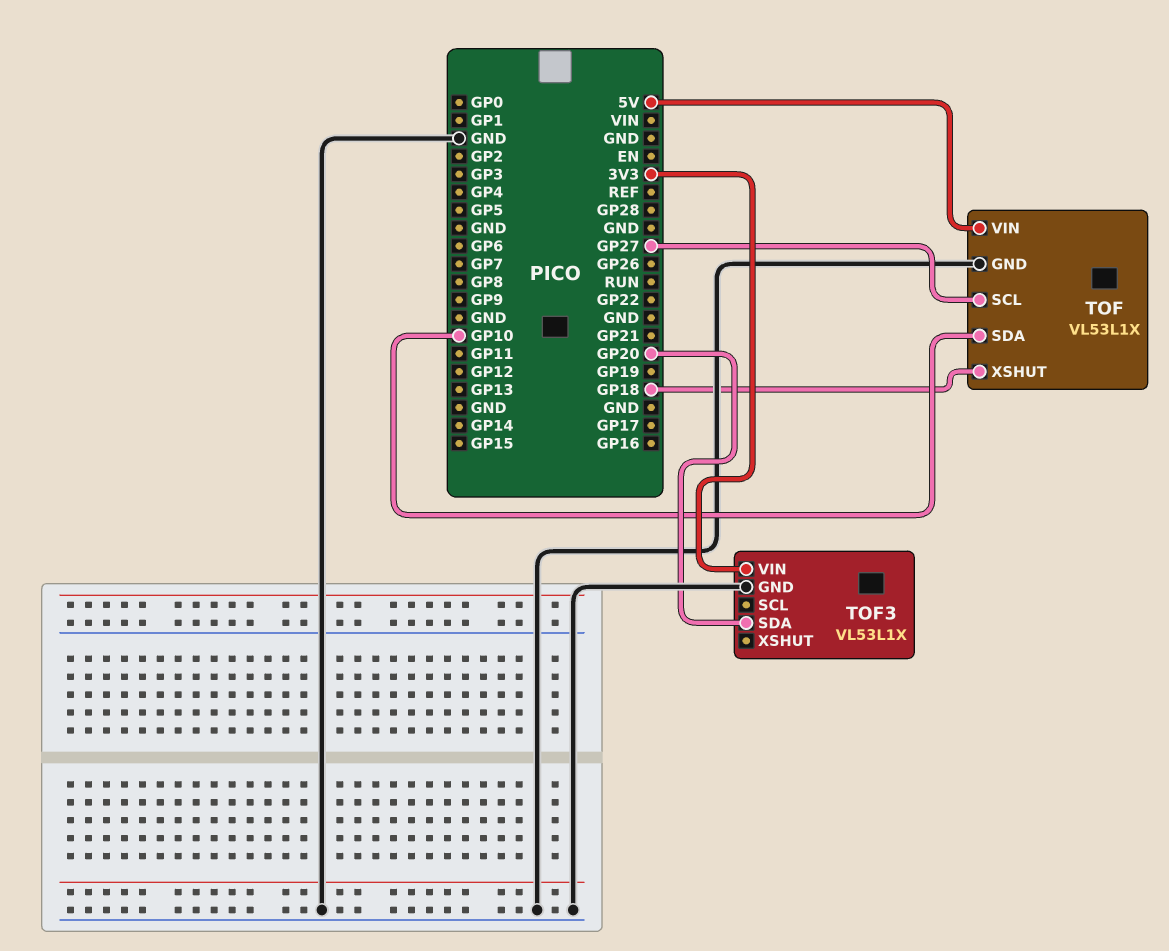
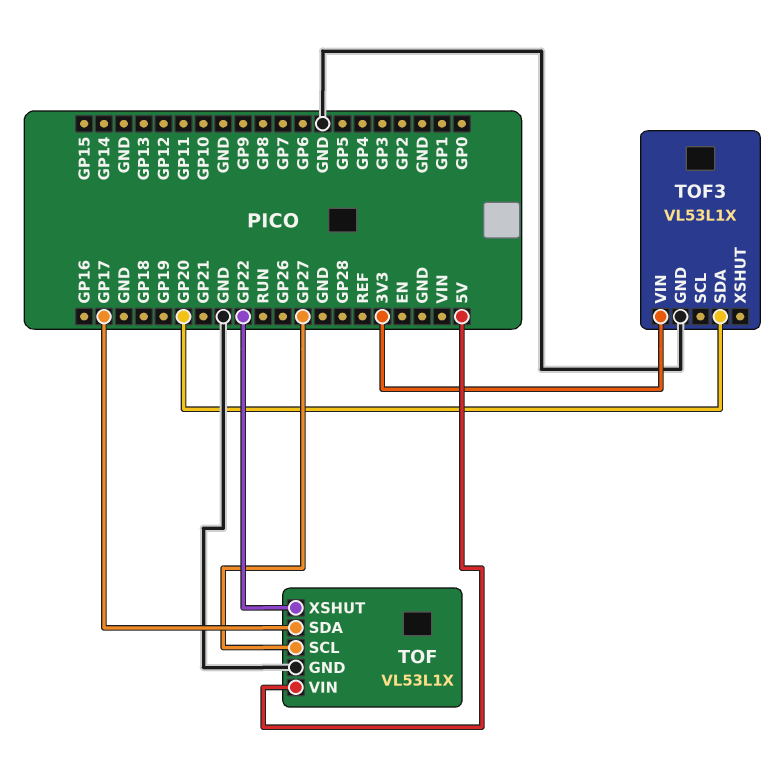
TOF pin SDA: GP10 -> GP17
TOF pin XSHUT: GP18 -> GP22

